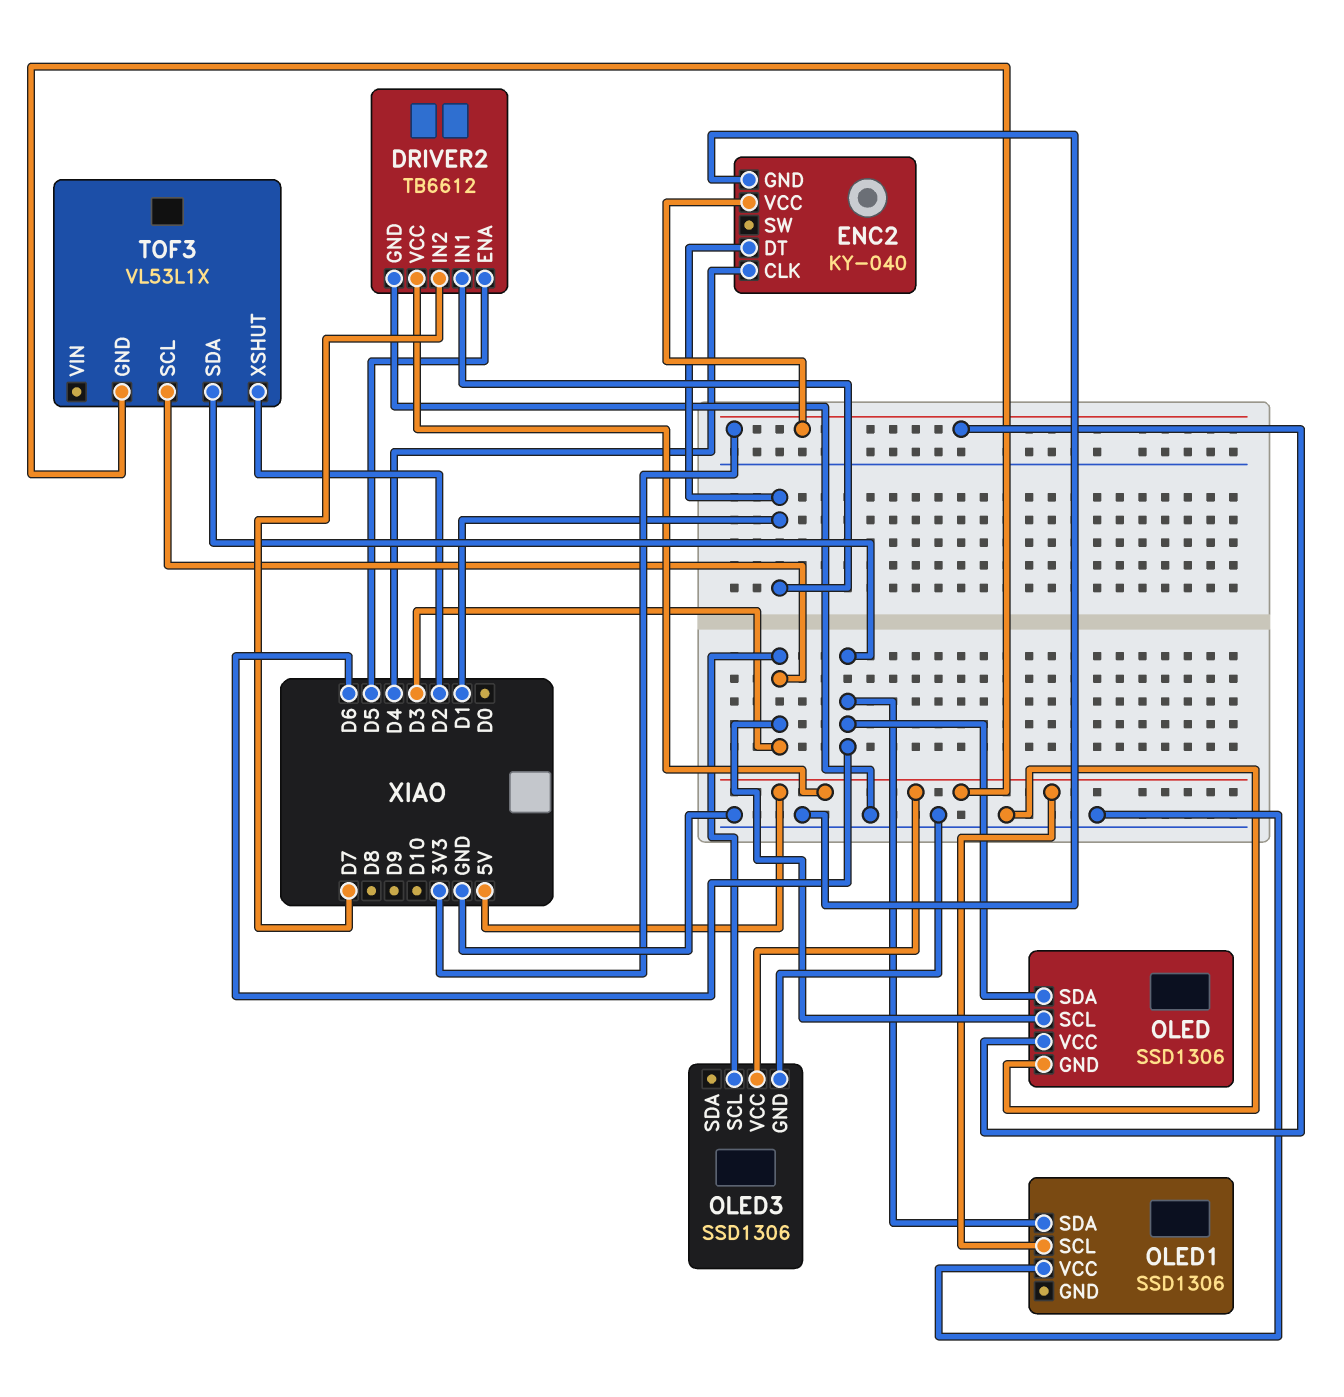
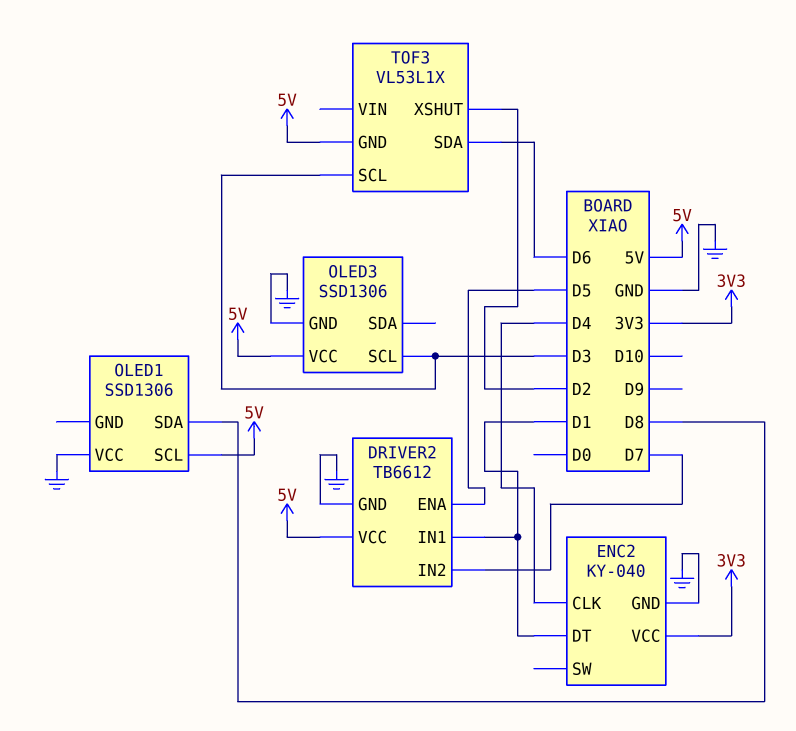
OLED: SSD1306 -> none
OLED pin GND: GND -> none
OLED pin SCL: D3 -> none
OLED pin SDA: D6 -> none
OLED pin VCC: 3V3 -> none
OLED1 pin SDA: D6 -> D8

